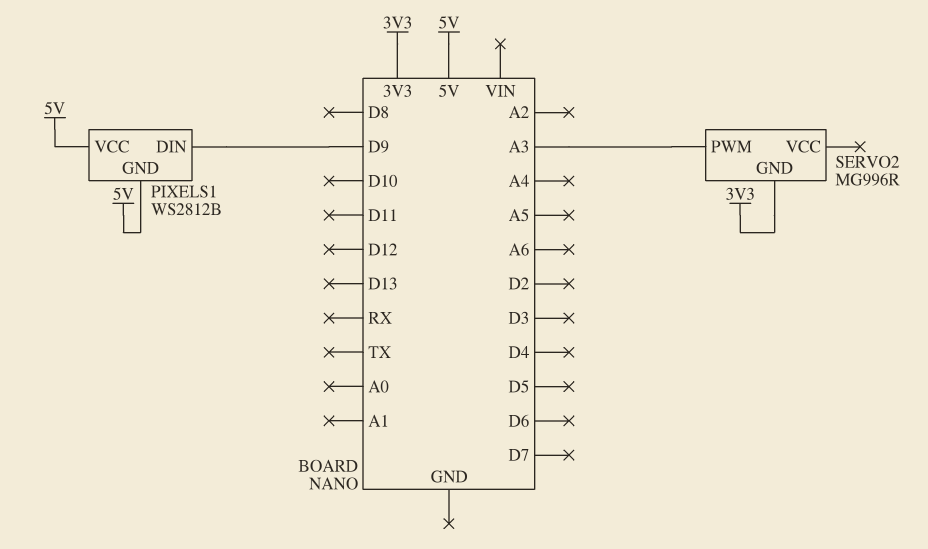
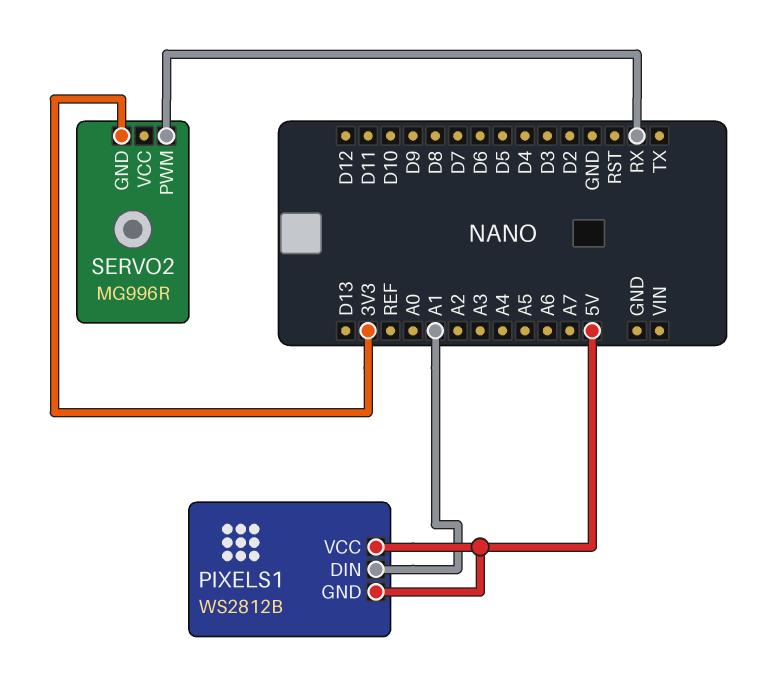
PIXELS1 pin DIN: D9 -> A1
SERVO2 pin PWM: A3 -> RX

